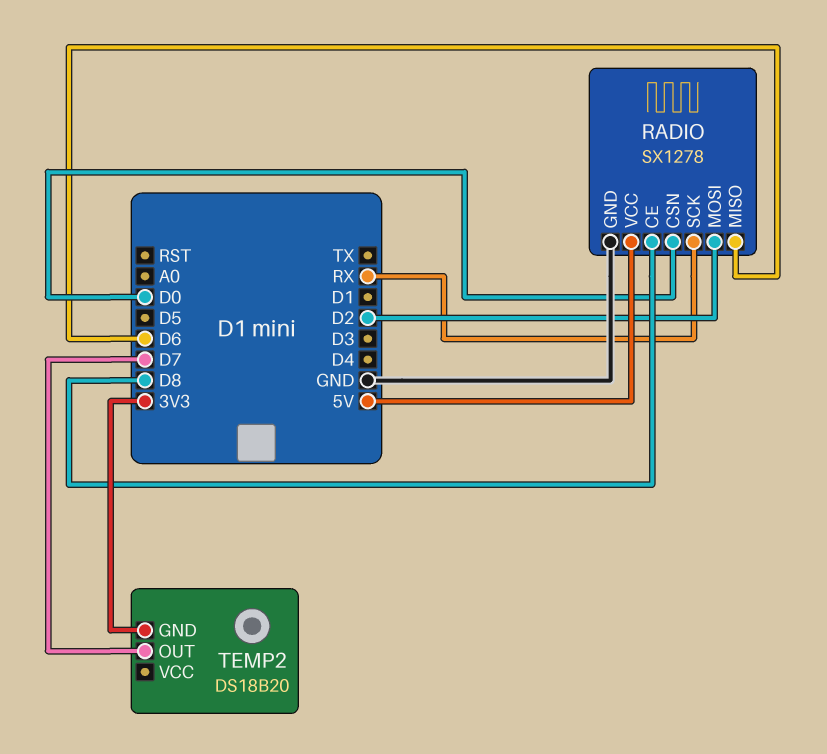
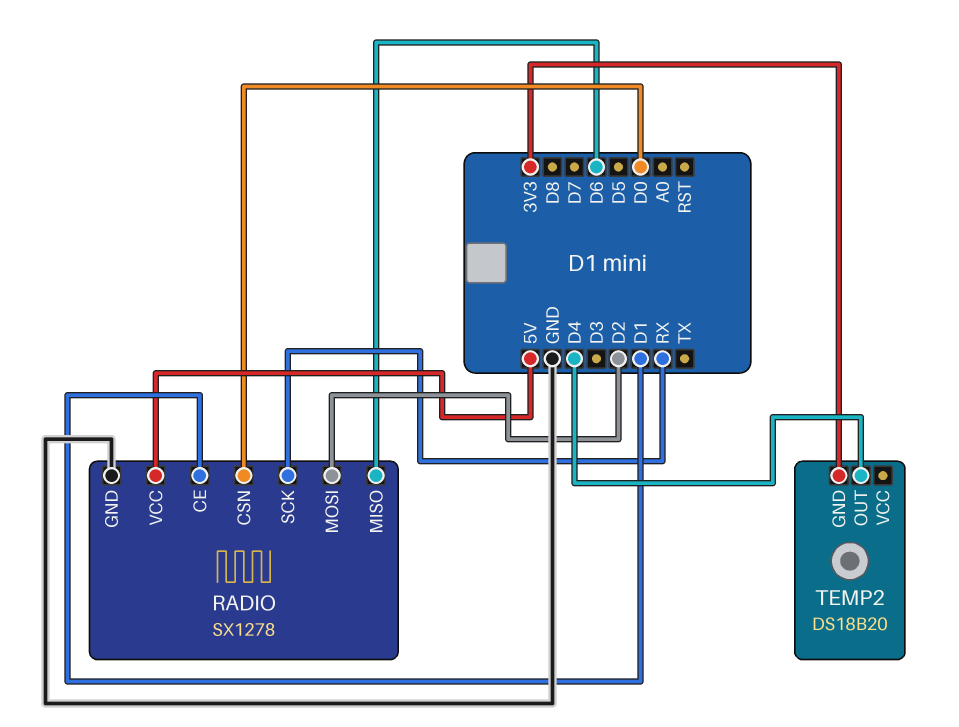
RADIO pin CE: D8 -> D1
TEMP2 pin OUT: D7 -> D4

